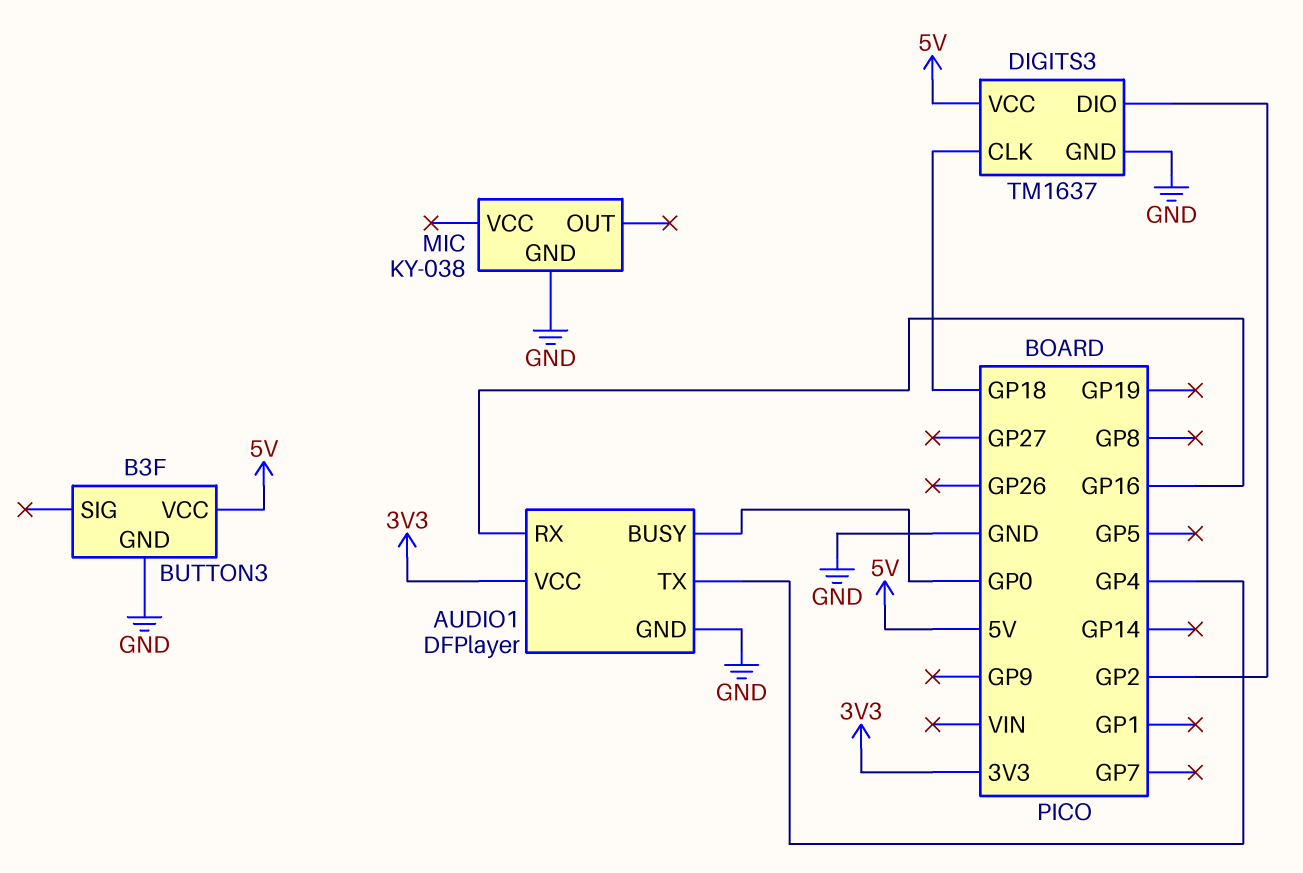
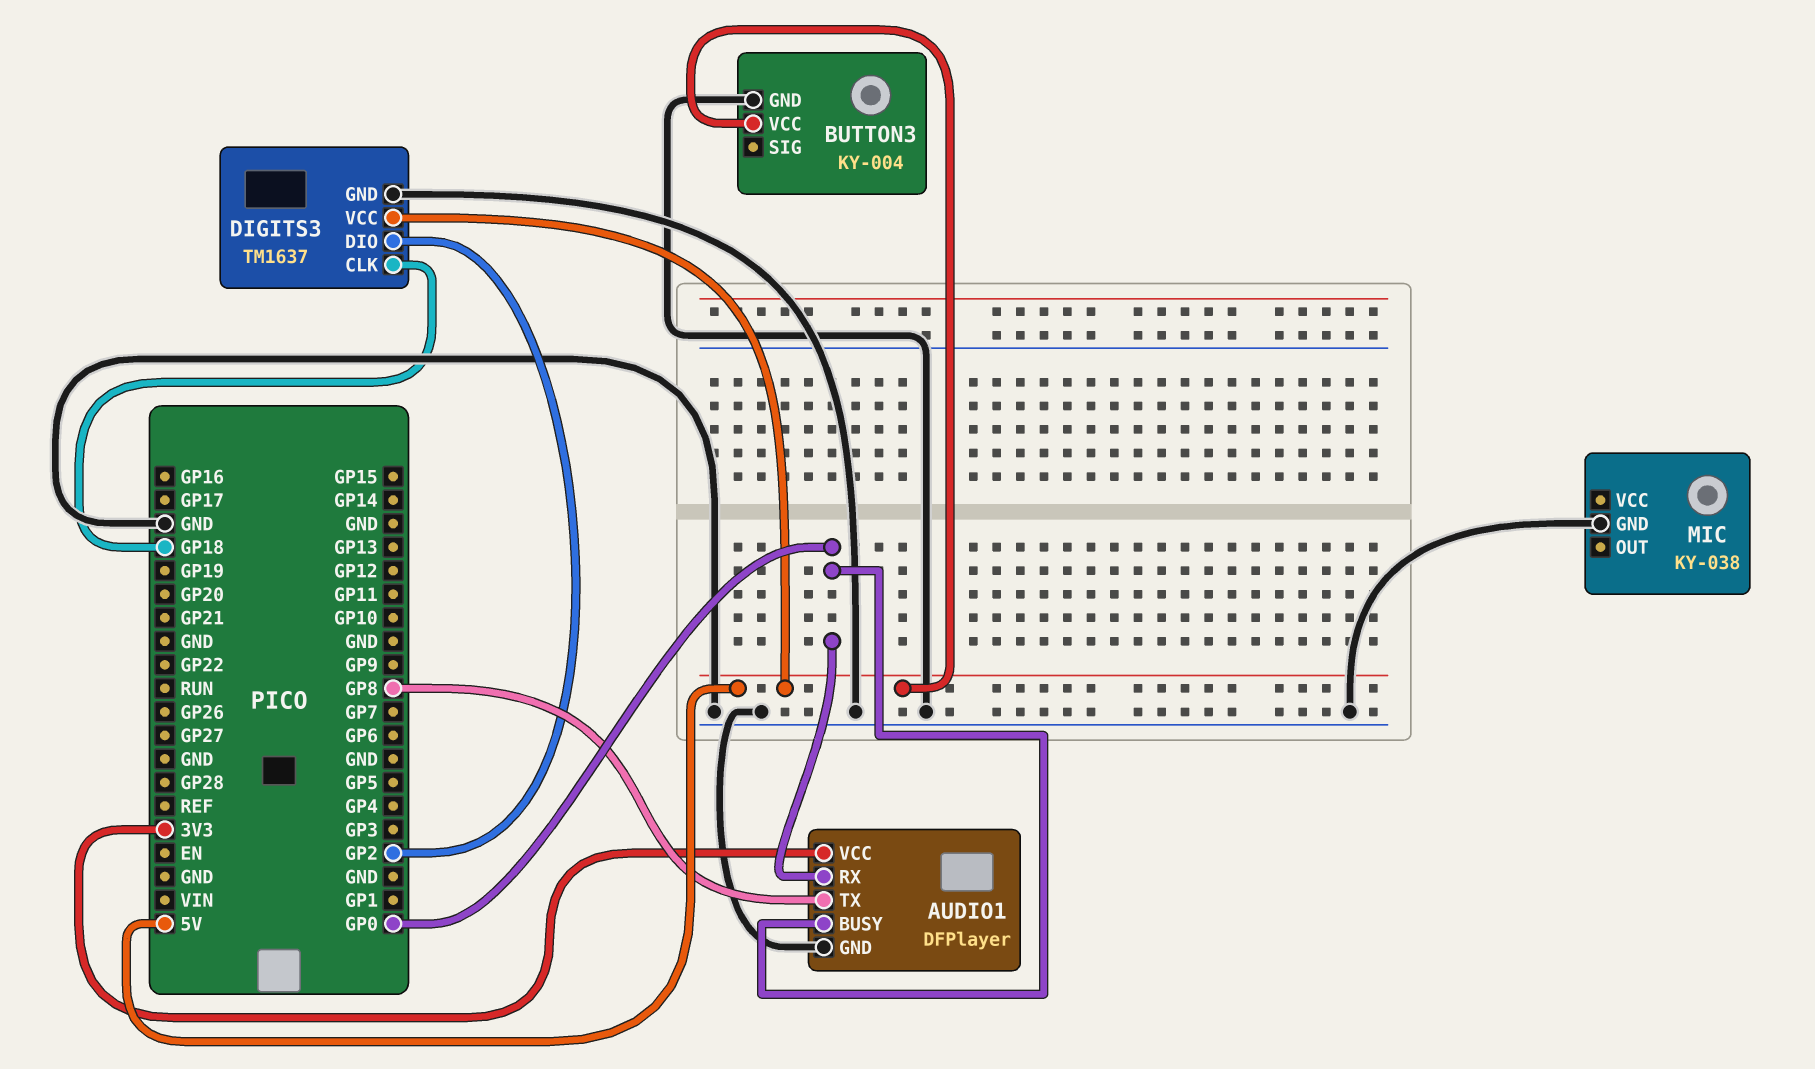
AUDIO1 pin RX: GP16 -> GP0
AUDIO1 pin TX: GP4 -> GP8
BUTTON3: B3F -> KY-004

